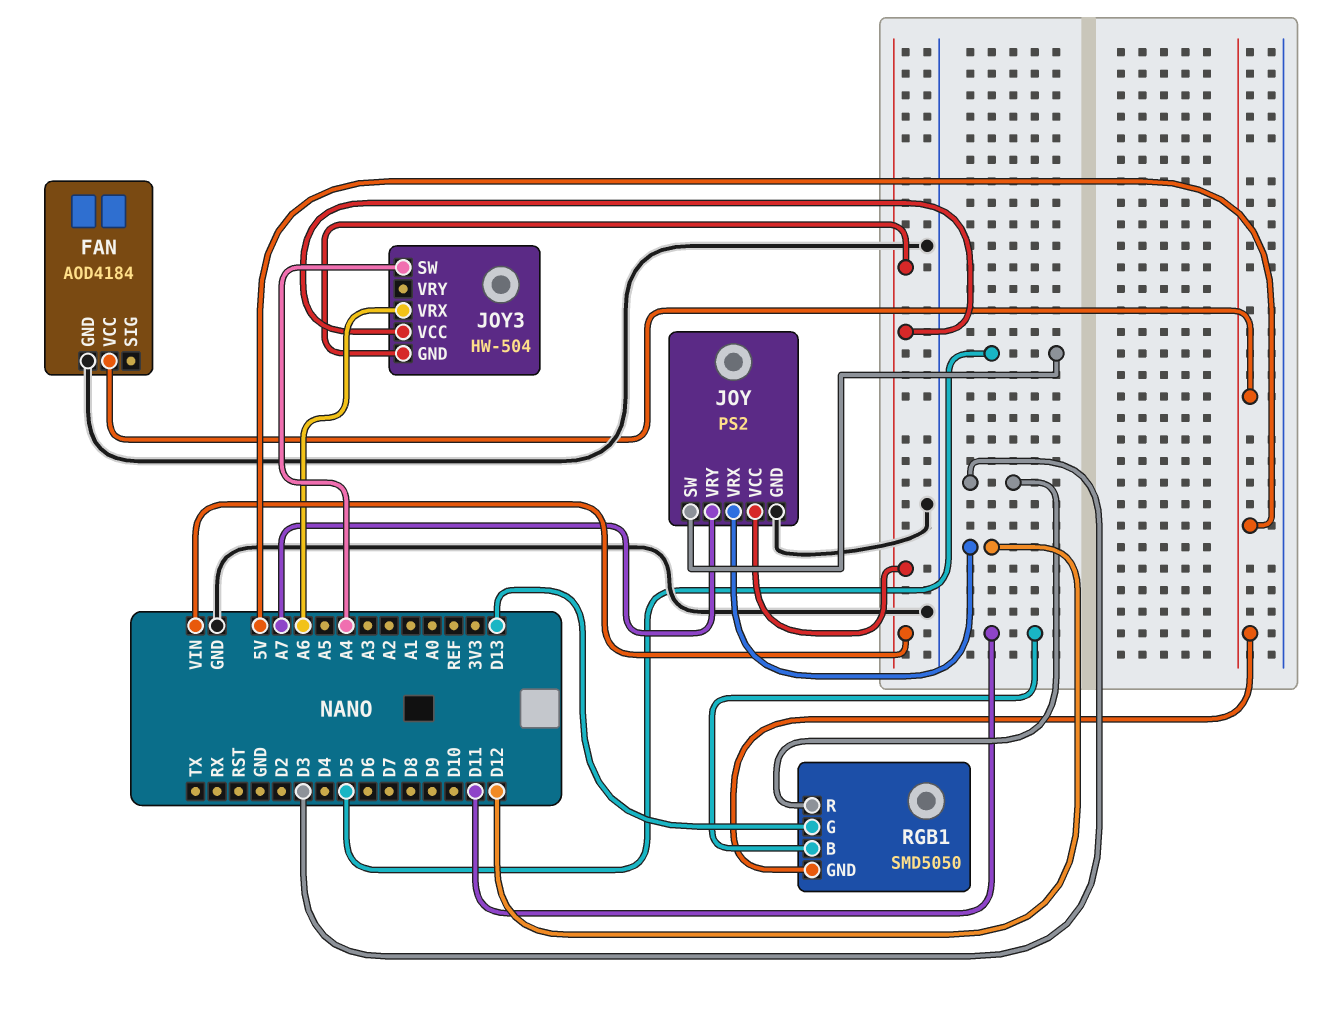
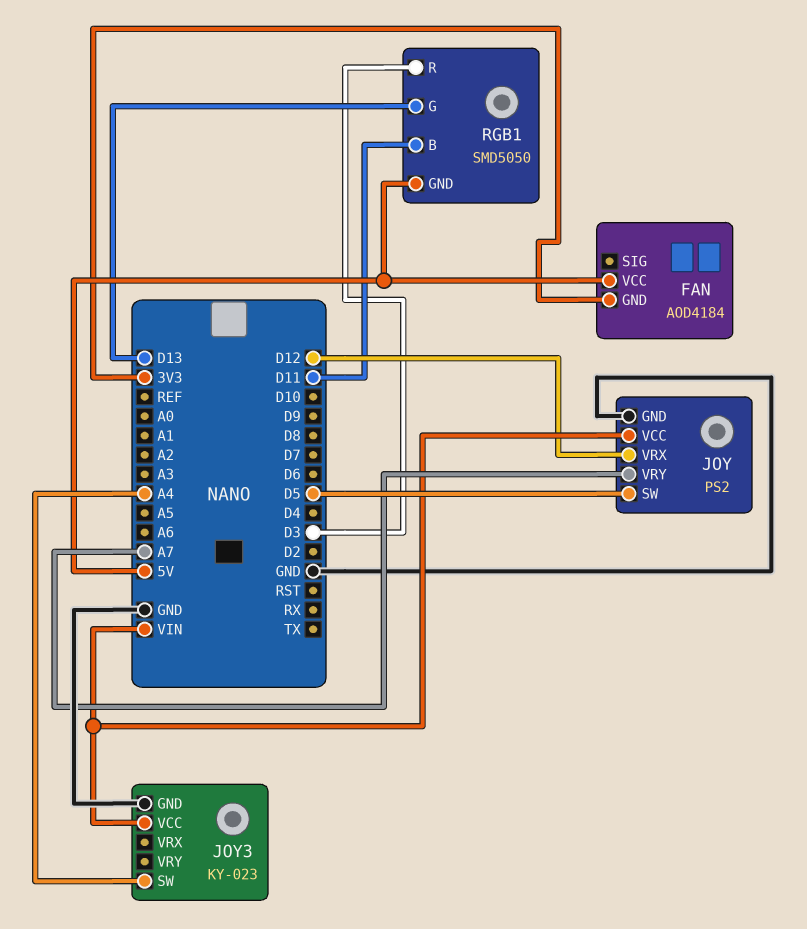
FAN pin GND: GND -> 3V3
JOY3: HW-504 -> KY-023
JOY3 pin GND: VIN -> GND
JOY3 pin VRX: A6 -> none

